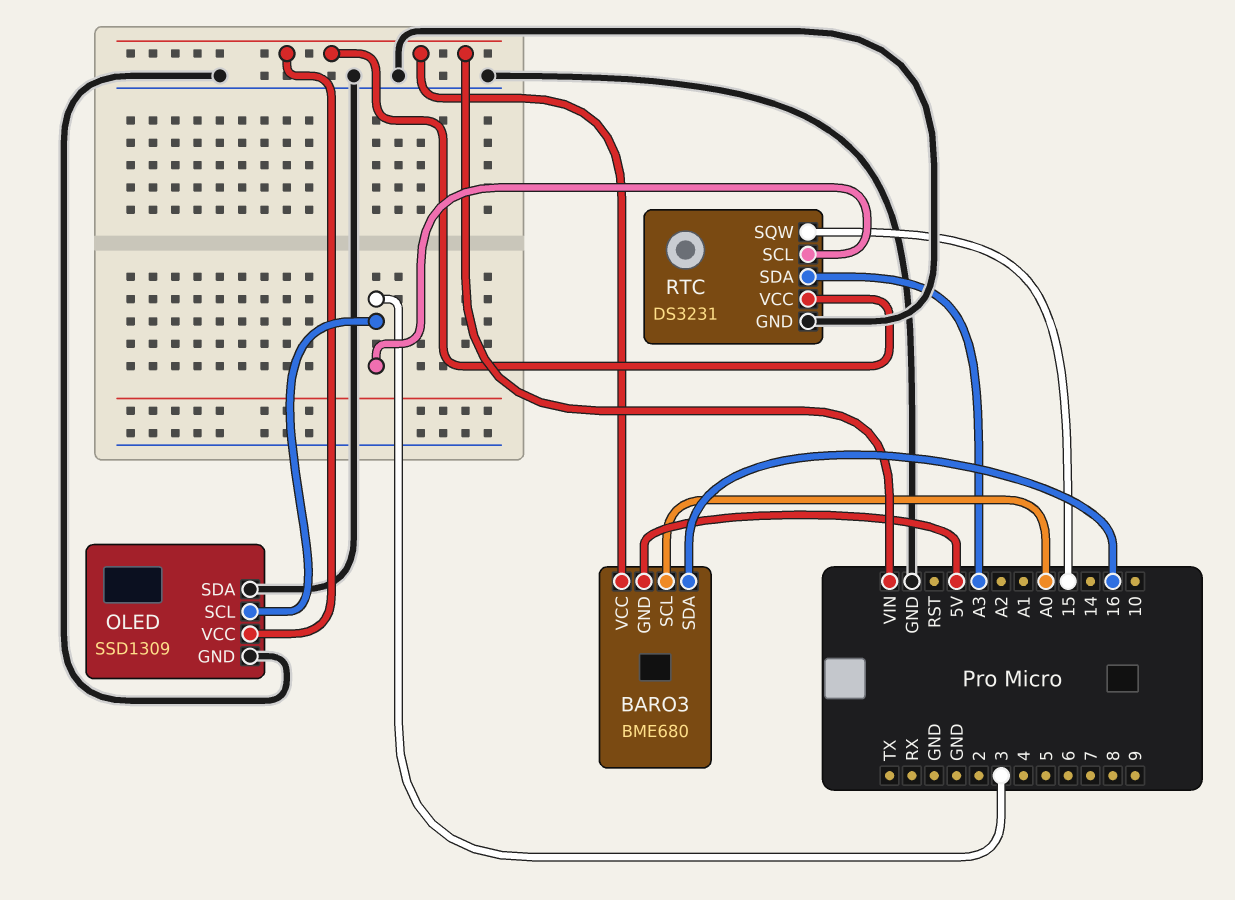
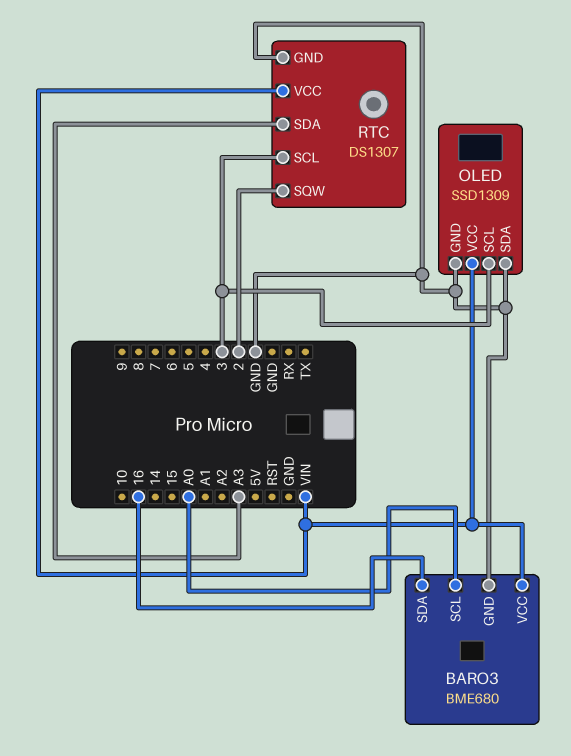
BARO3 pin GND: 5V -> GND
RTC: DS3231 -> DS1307
RTC pin SQW: 15 -> 2

